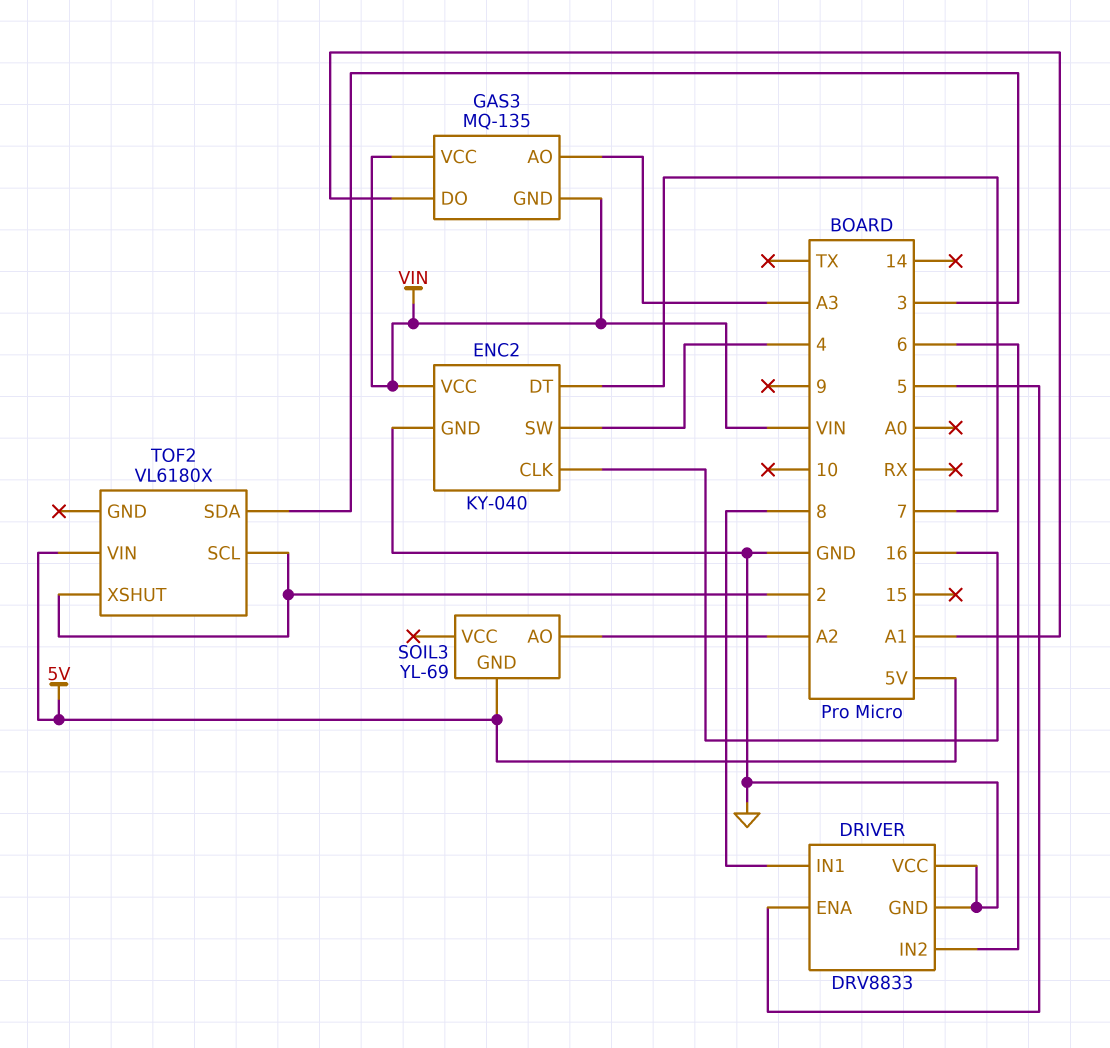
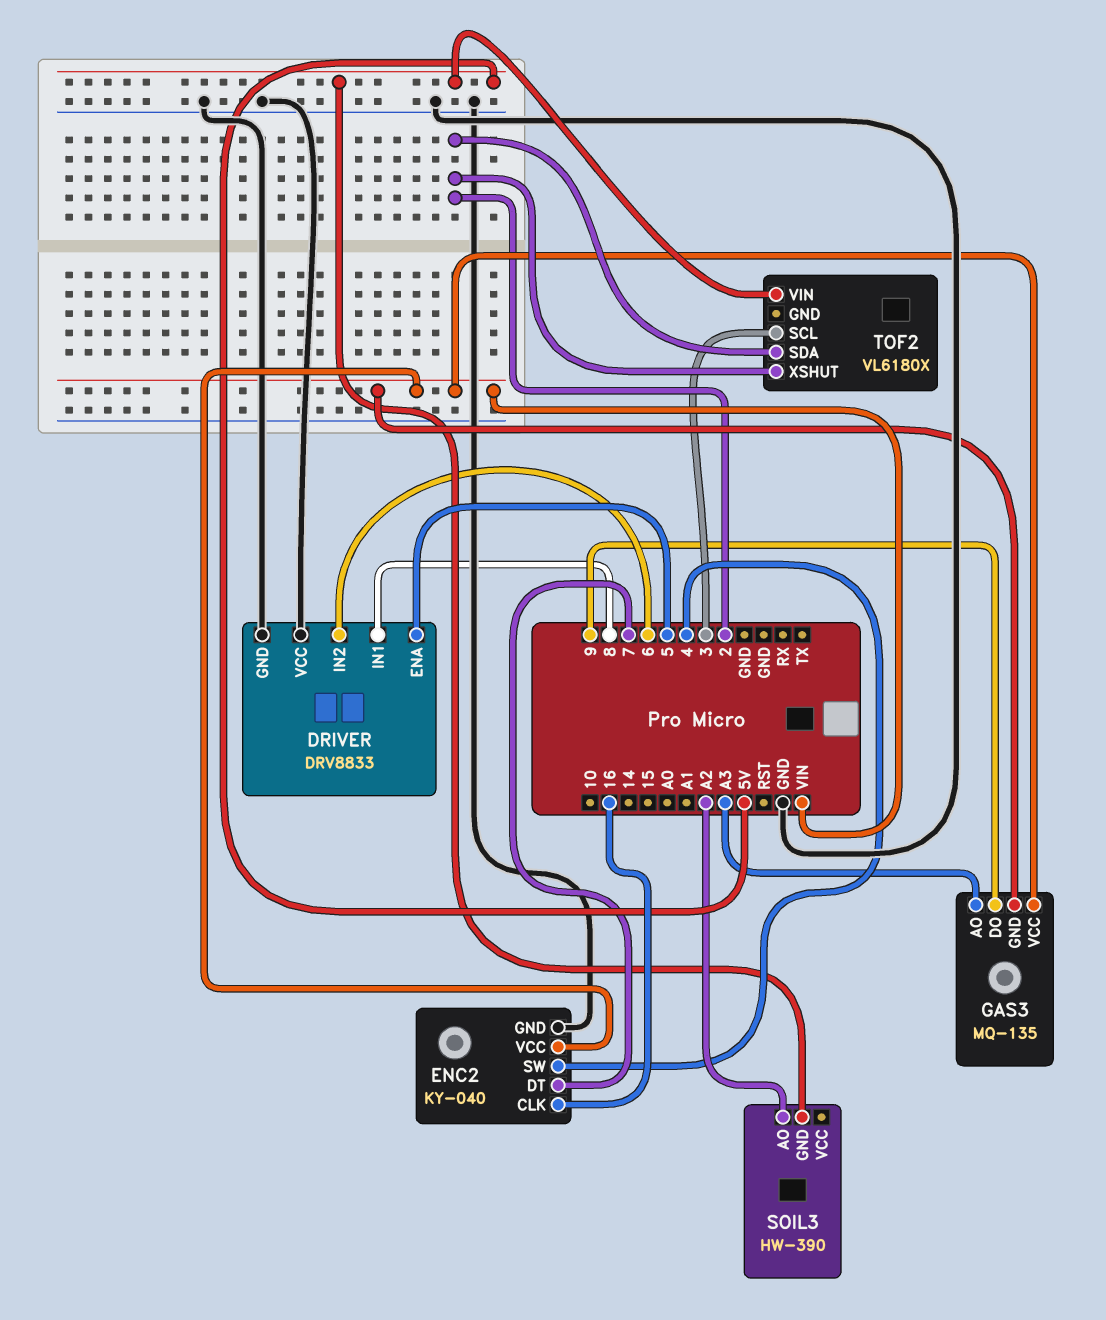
GAS3 pin DO: A1 -> 9
SOIL3: YL-69 -> HW-390
TOF2 pin SCL: 2 -> 3
TOF2 pin SDA: 3 -> 2

